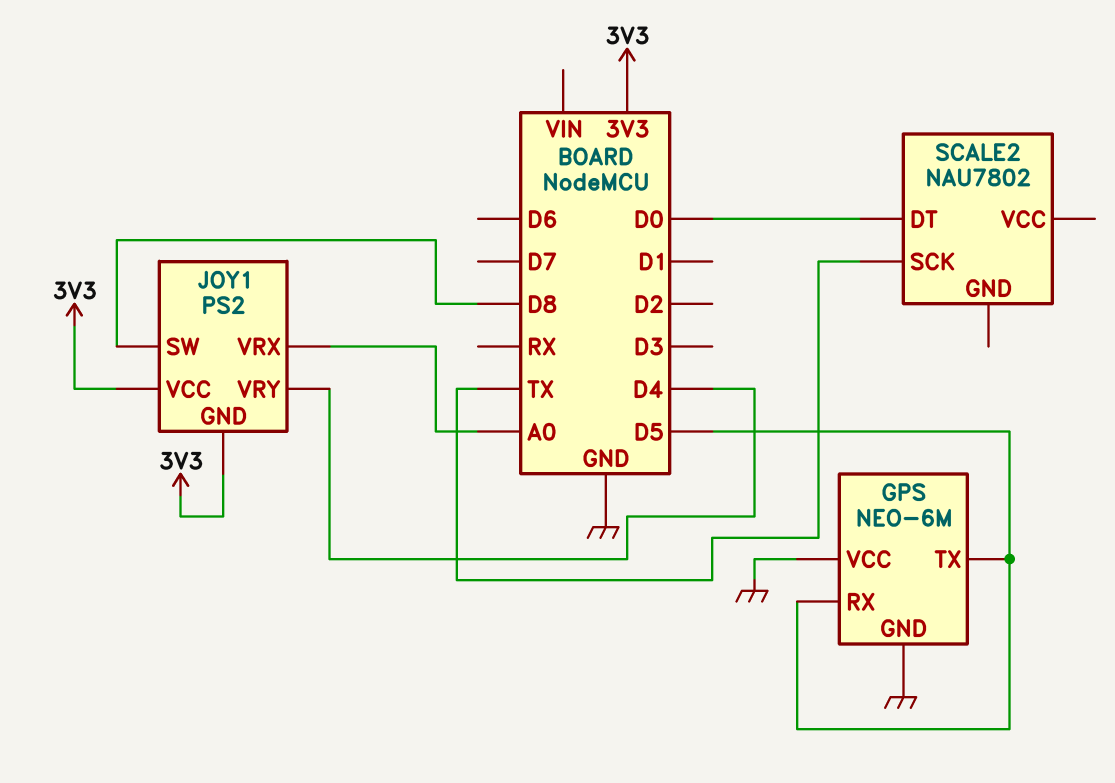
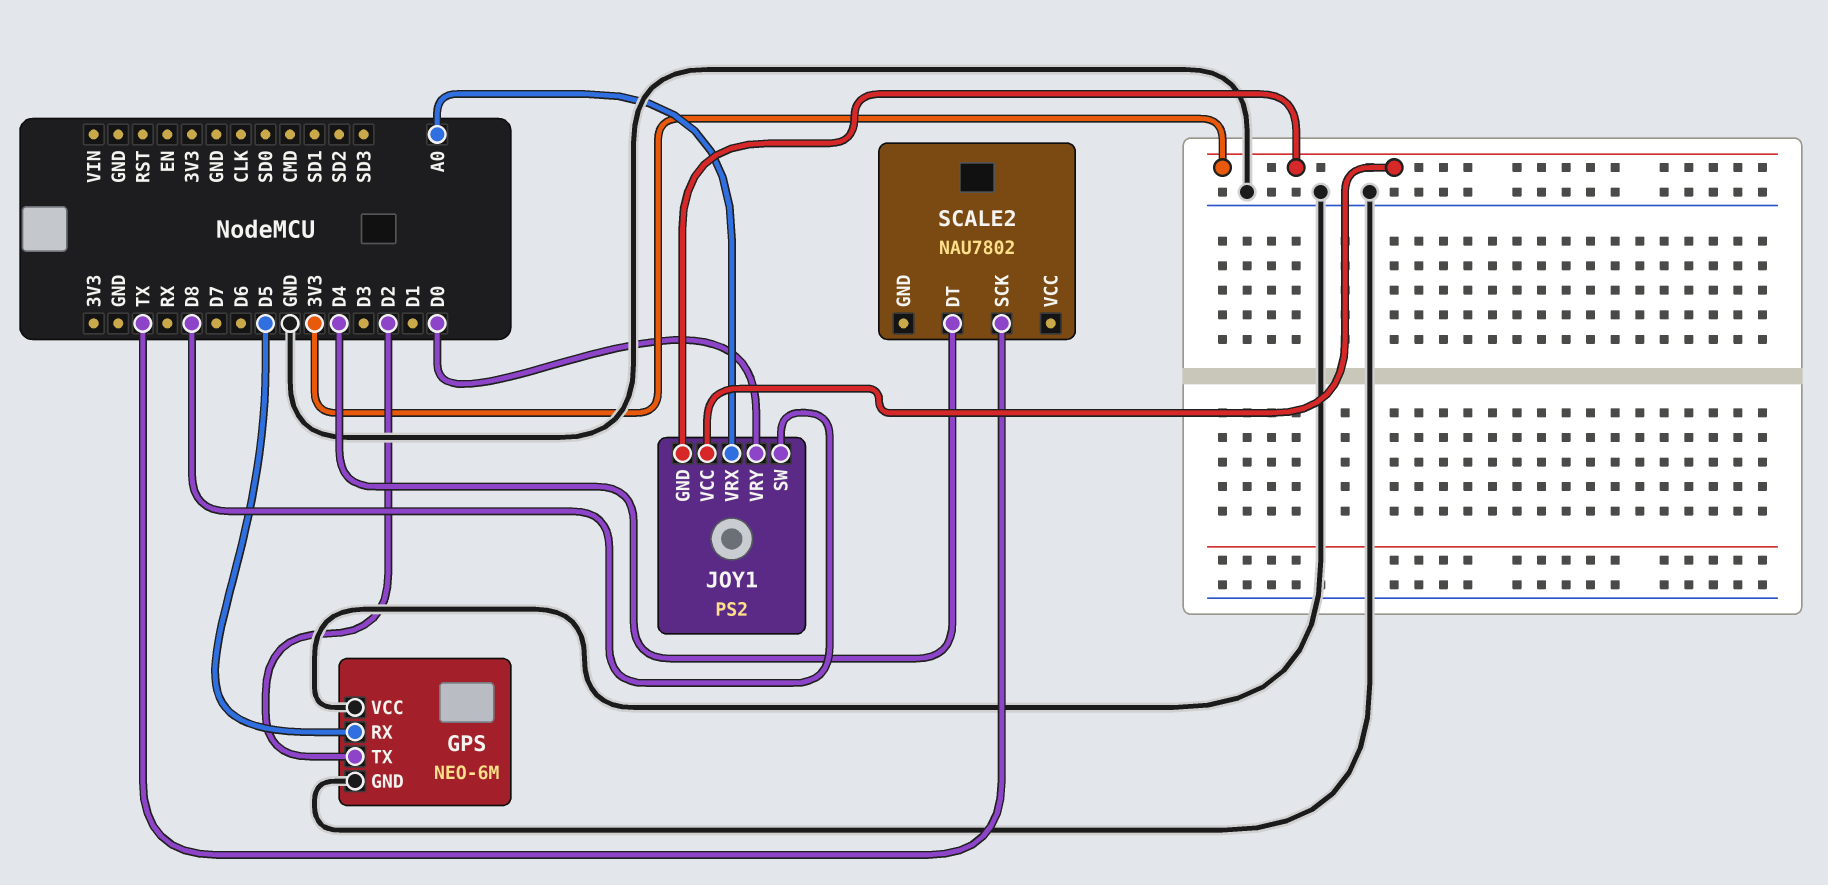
GPS pin TX: D5 -> D2
JOY1 pin VRY: D4 -> D0
SCALE2 pin DT: D0 -> D4

